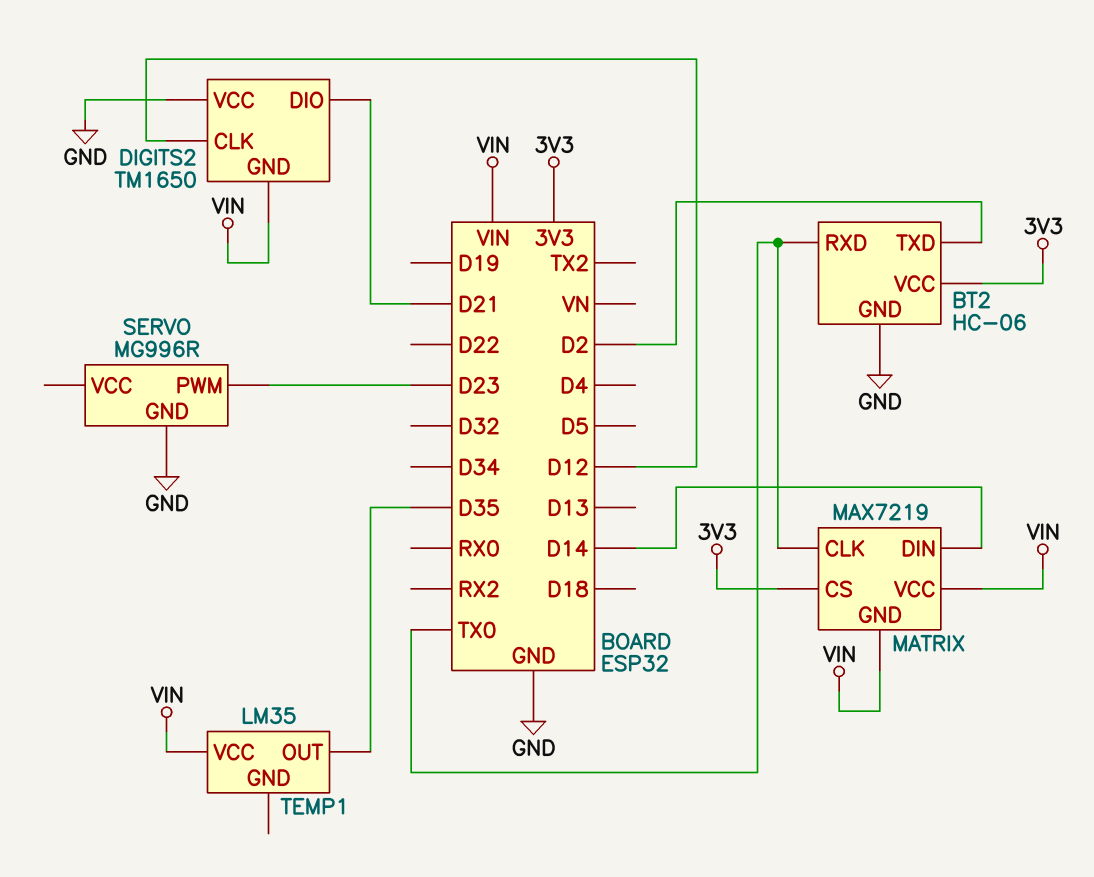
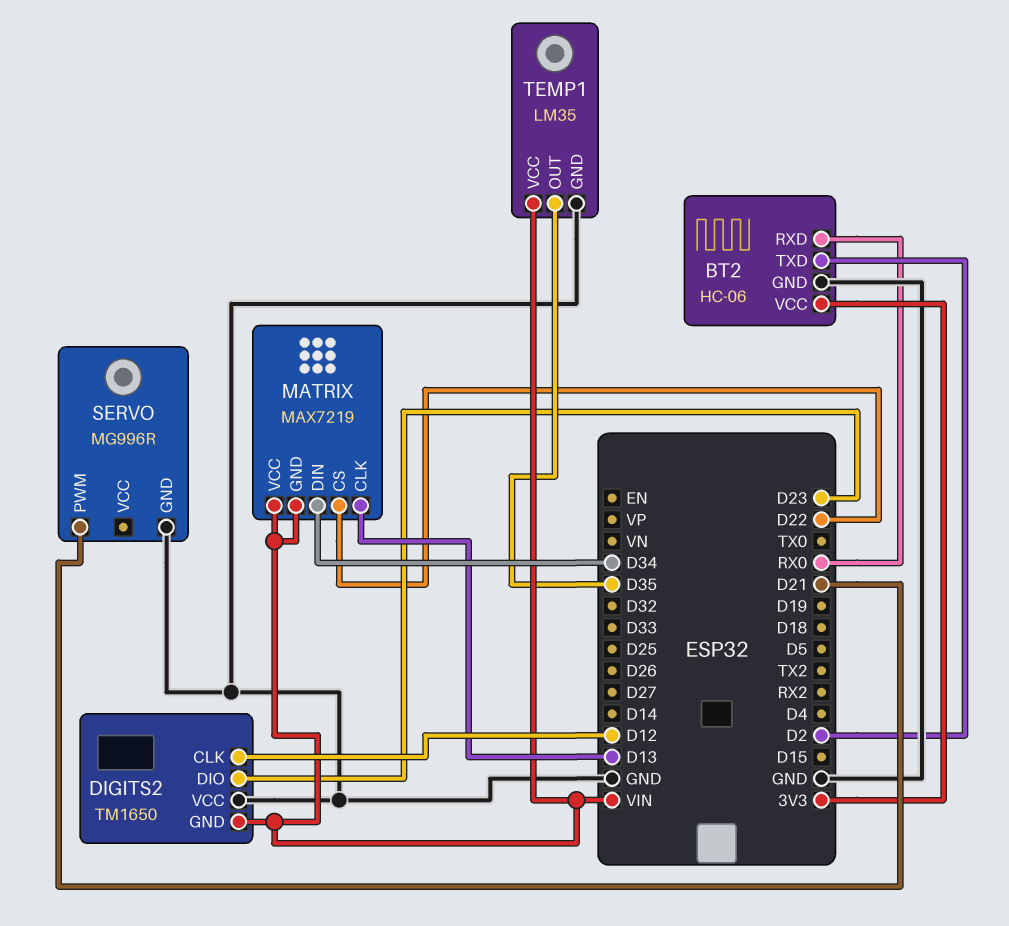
BT2 pin RXD: TX0 -> RX0
DIGITS2 pin DIO: D21 -> D23
MATRIX pin CLK: TX0 -> D13
MATRIX pin CS: 3V3 -> D22
MATRIX pin DIN: D14 -> D34
SERVO pin PWM: D23 -> D21
TEMP1 pin GND: none -> GND

